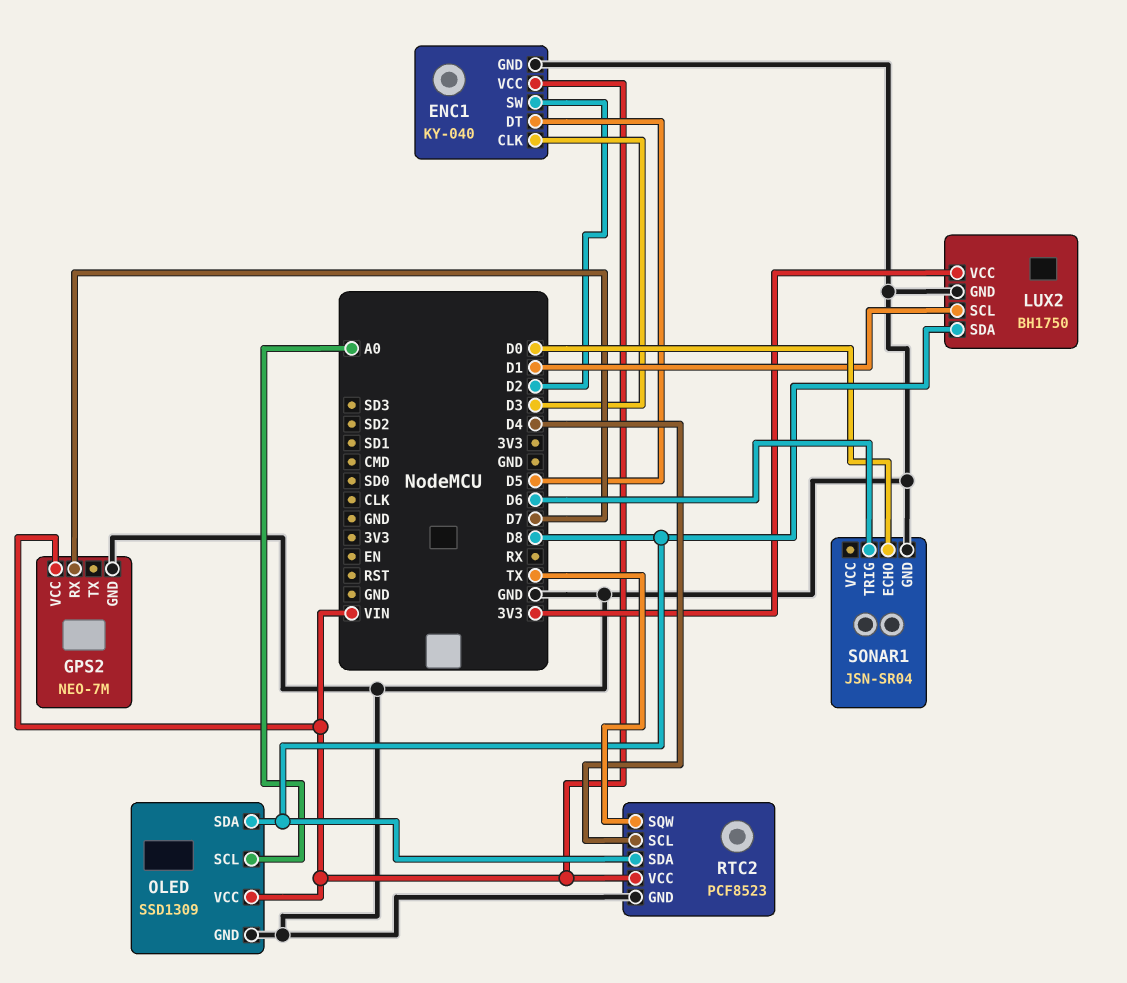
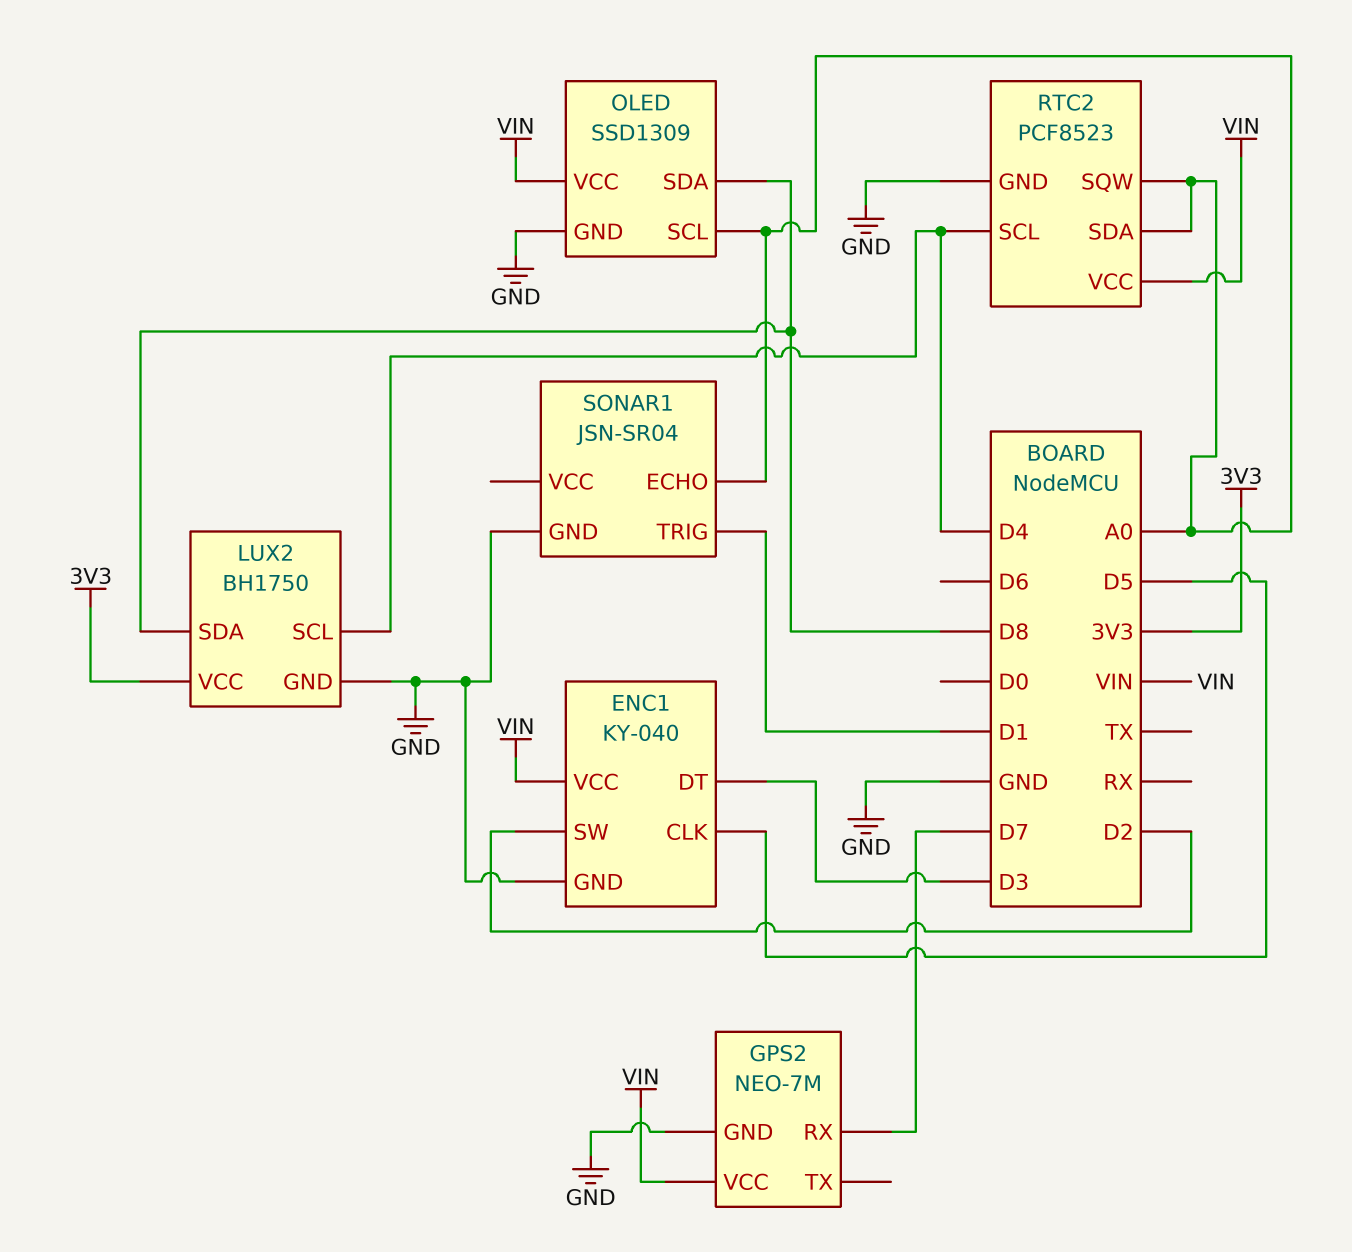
ENC1 pin CLK: D3 -> D5
ENC1 pin DT: D5 -> D3
LUX2 pin SCL: D1 -> D4
RTC2 pin SDA: D8 -> A0
RTC2 pin SQW: TX -> A0
SONAR1 pin ECHO: D0 -> A0
SONAR1 pin TRIG: D6 -> D1

